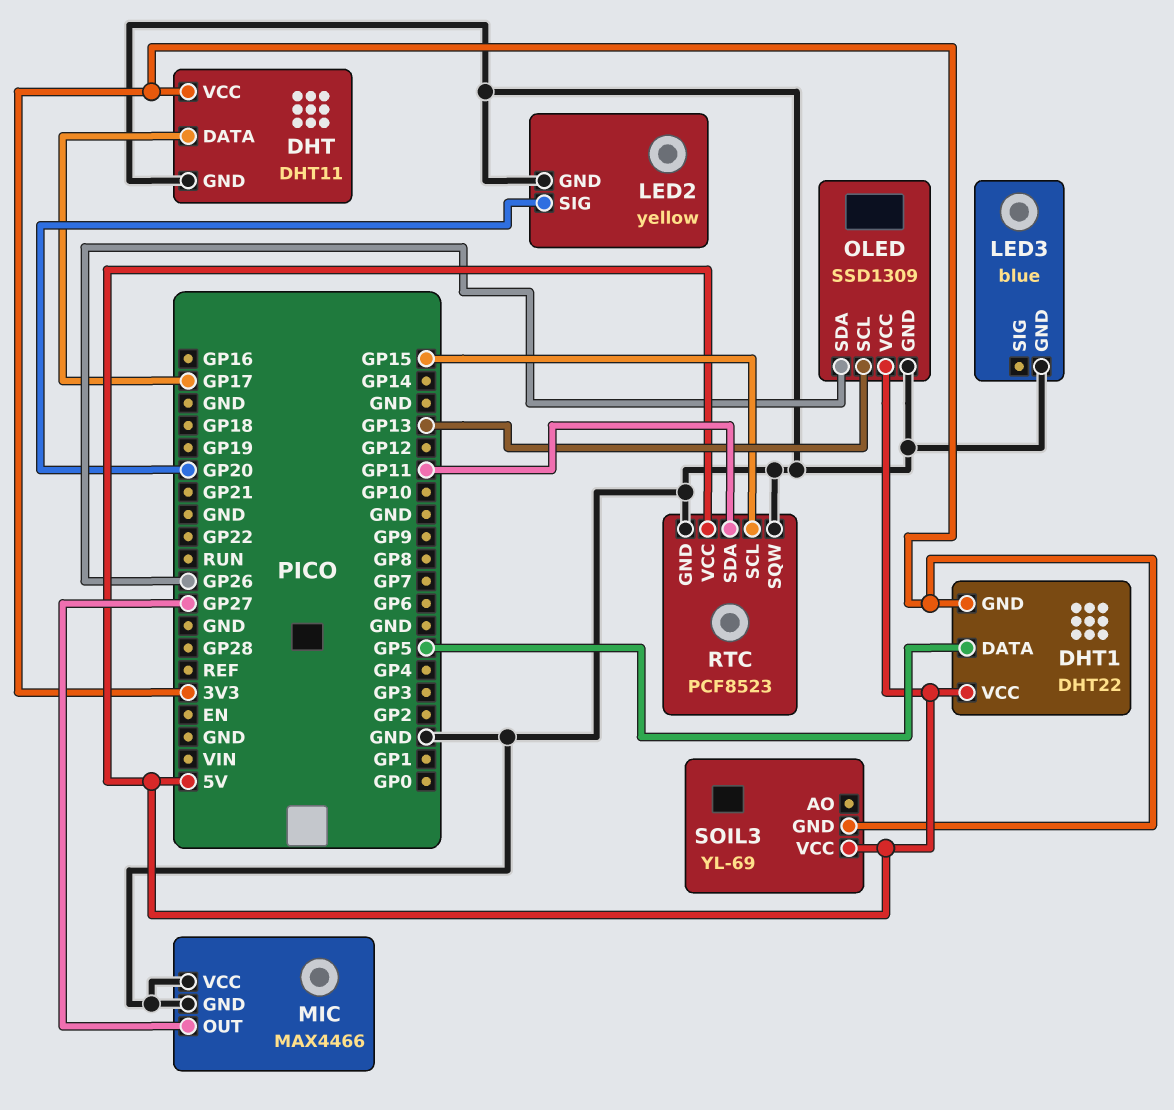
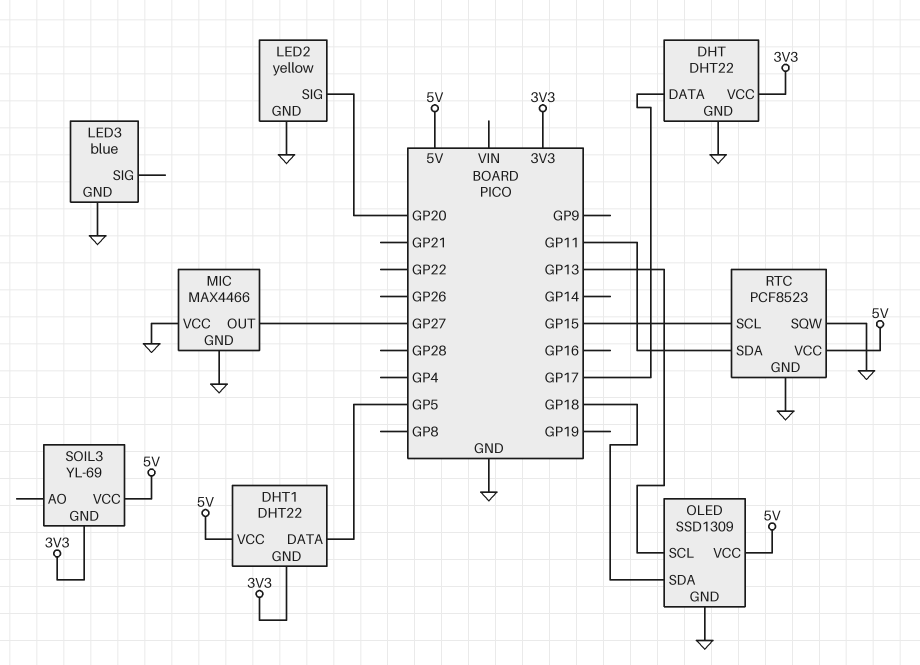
DHT: DHT11 -> DHT22
OLED pin SDA: GP26 -> GP18

